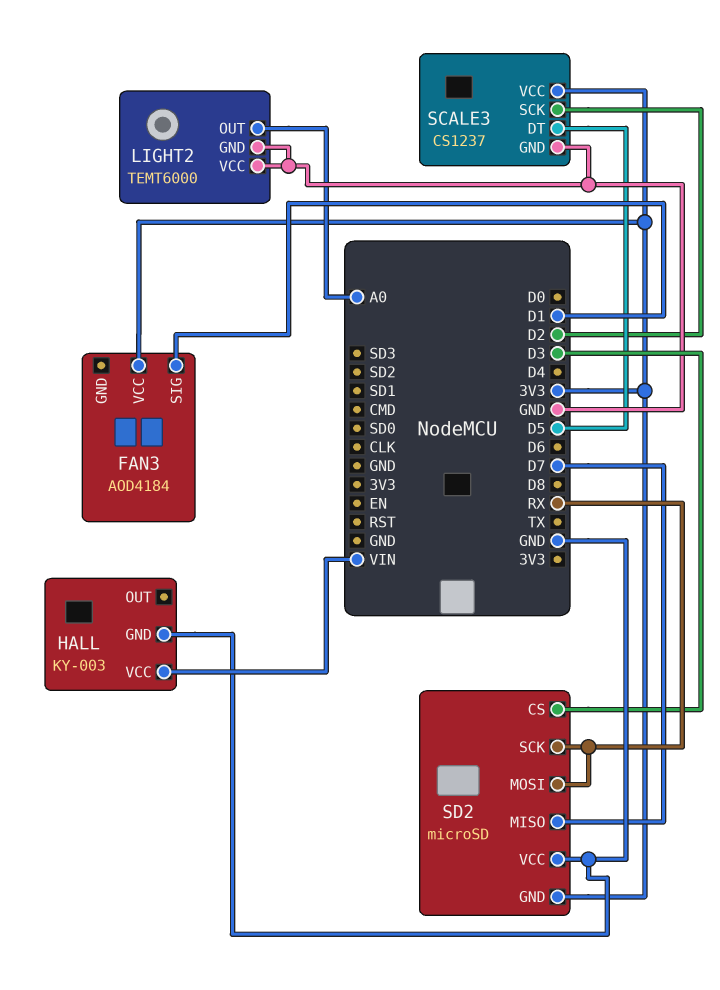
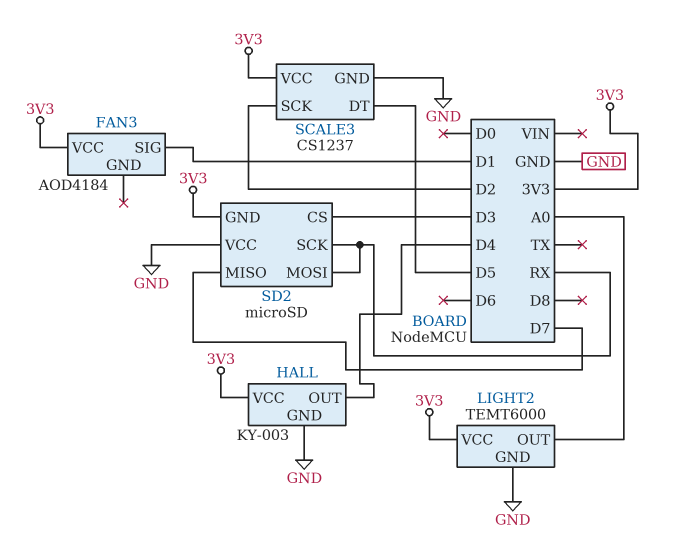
HALL pin OUT: none -> D4
HALL pin VCC: VIN -> 3V3
LIGHT2 pin VCC: GND -> 3V3

